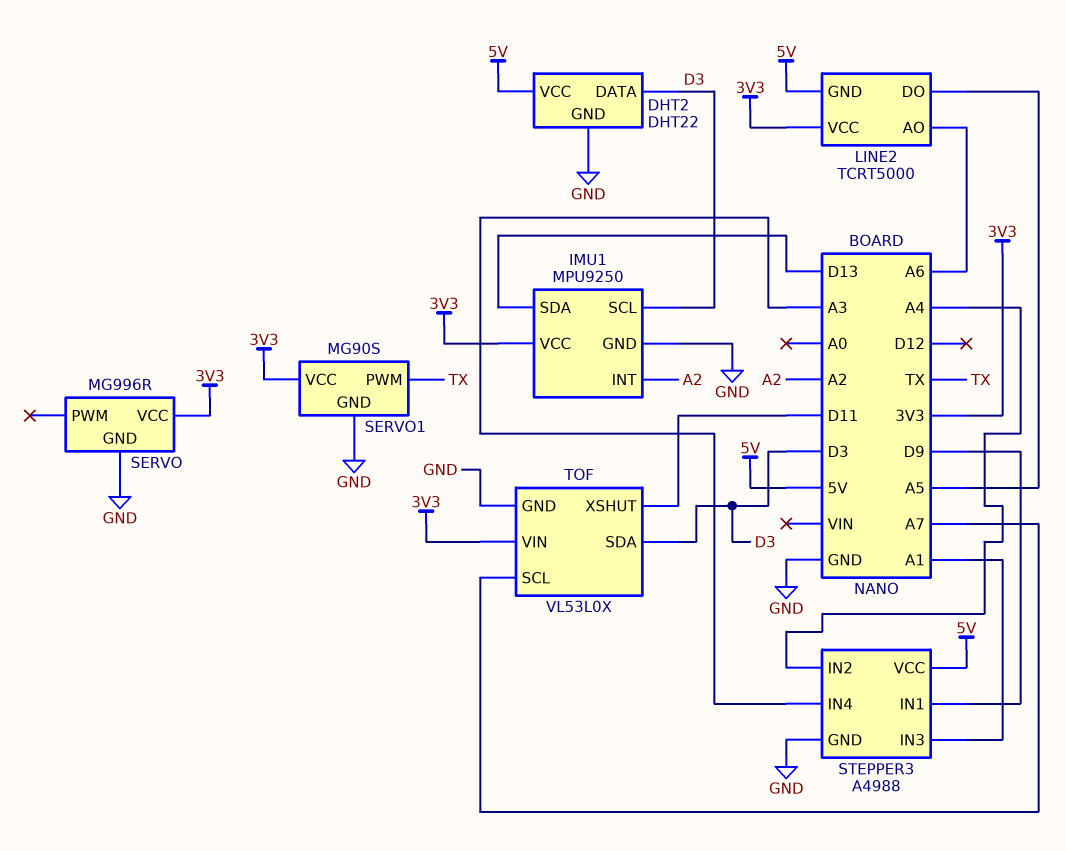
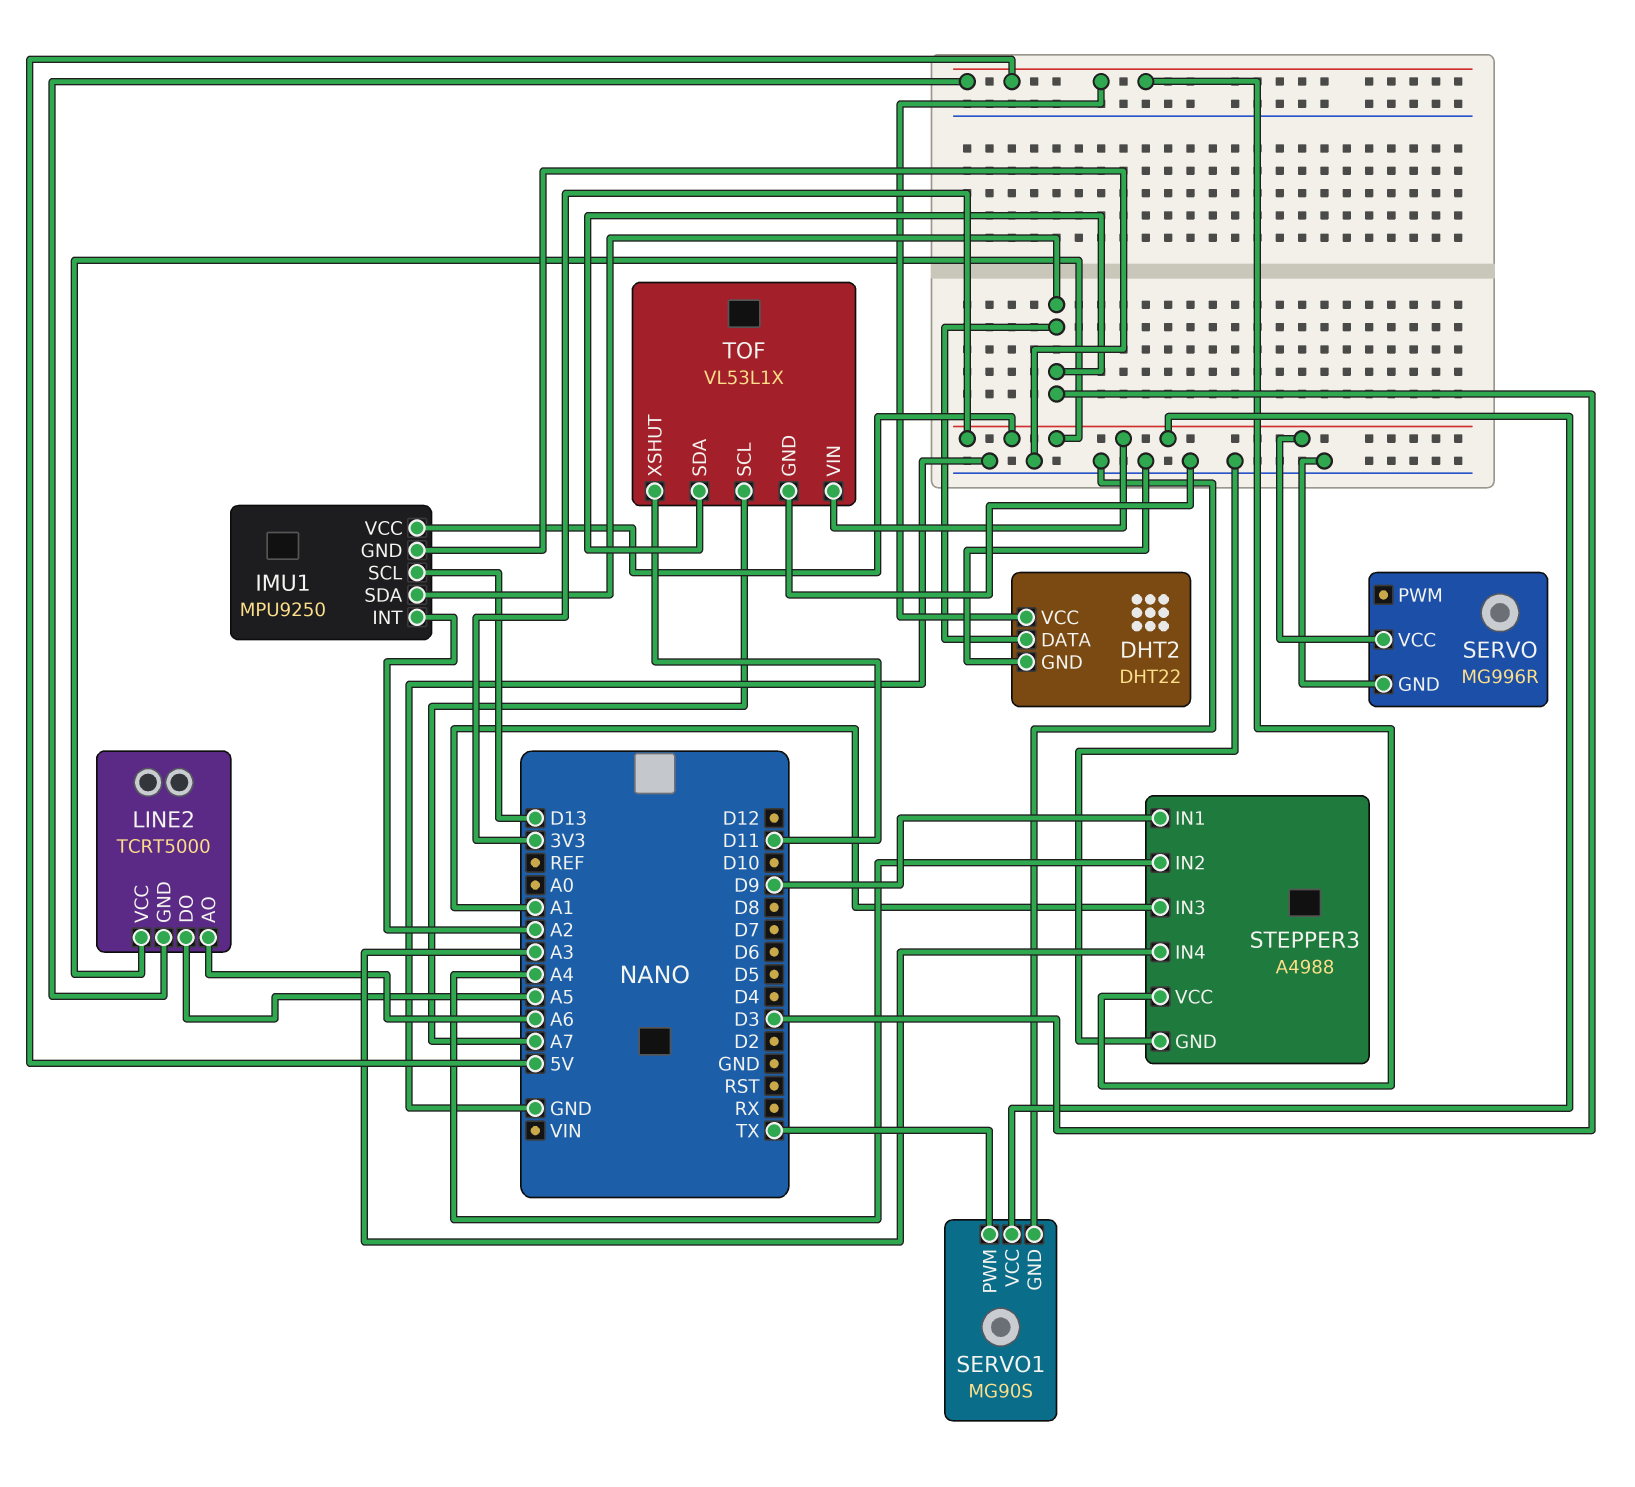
IMU1 pin SCL: D3 -> D13
IMU1 pin SDA: D13 -> D3
TOF: VL53L0X -> VL53L1X

